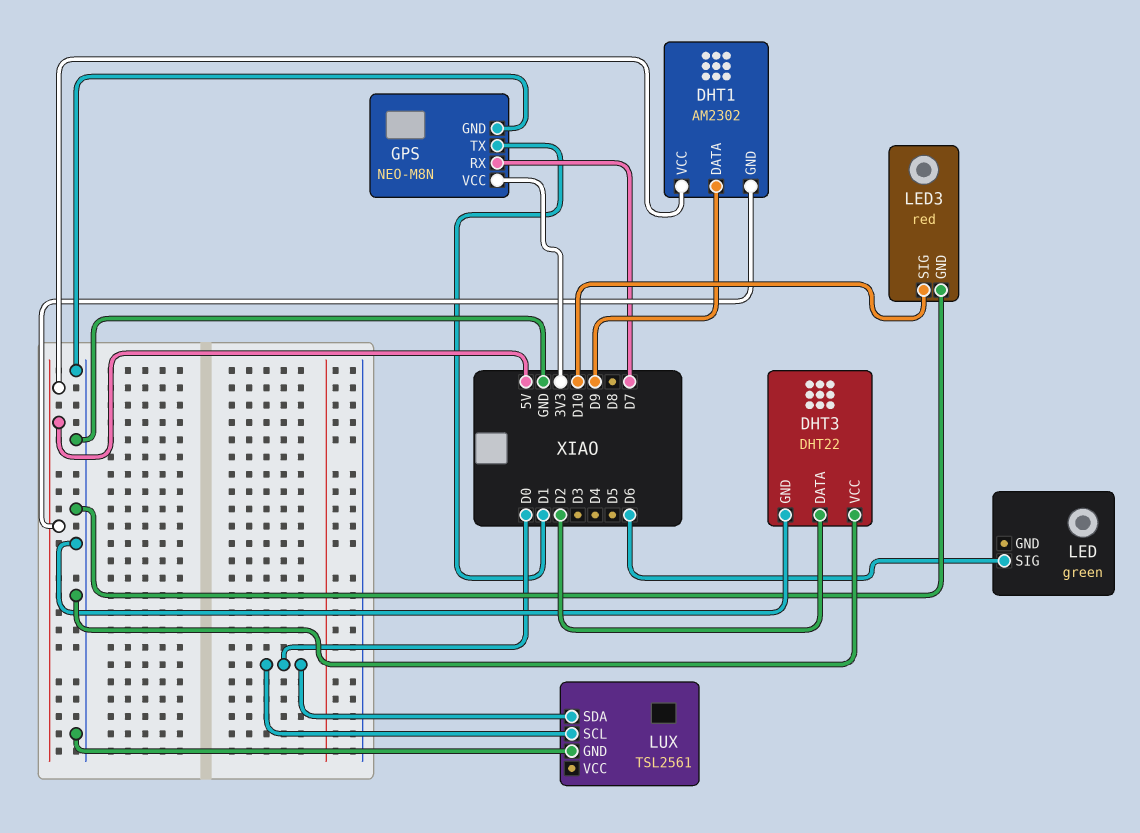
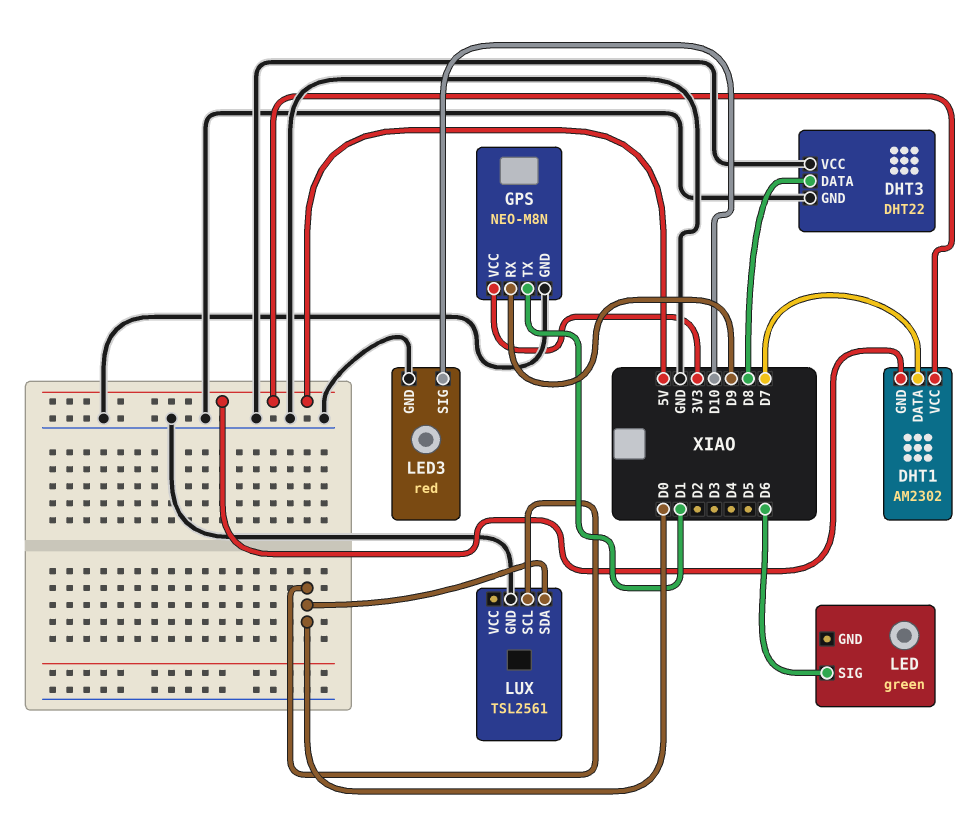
DHT1 pin DATA: D9 -> D7
DHT3 pin DATA: D2 -> D8
GPS pin RX: D7 -> D9

